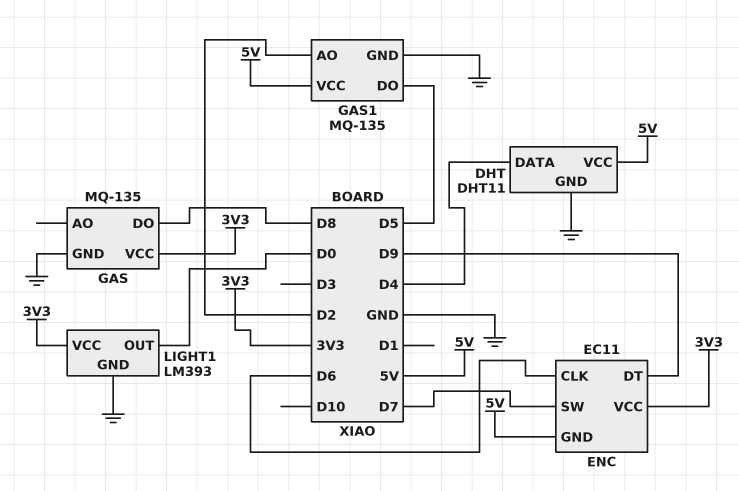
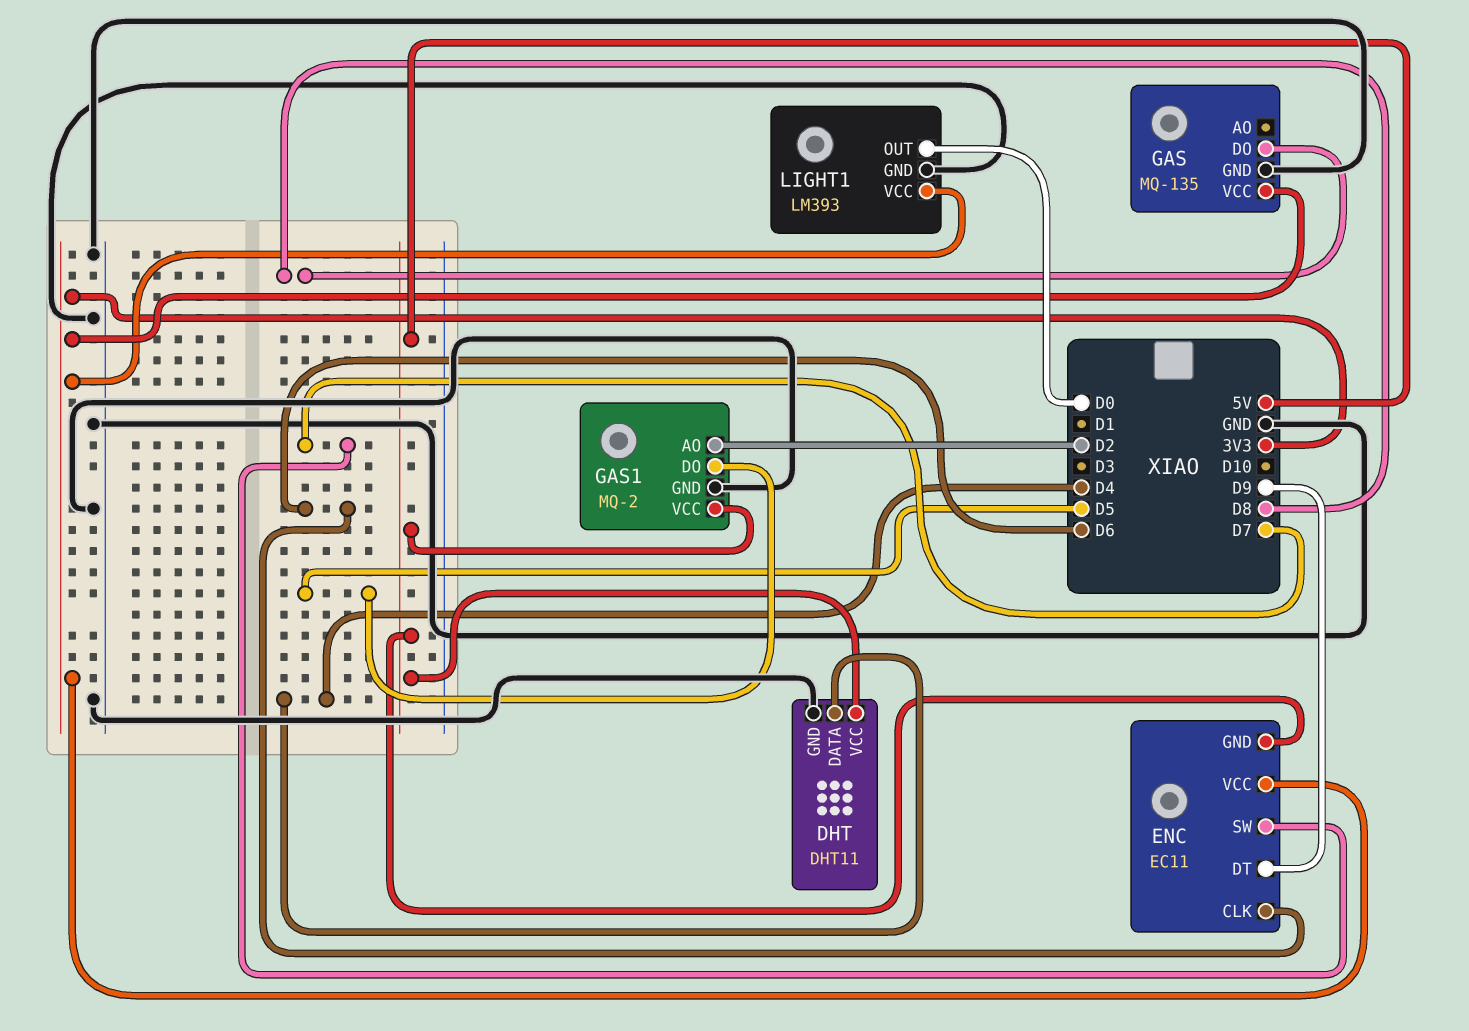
GAS1: MQ-135 -> MQ-2

